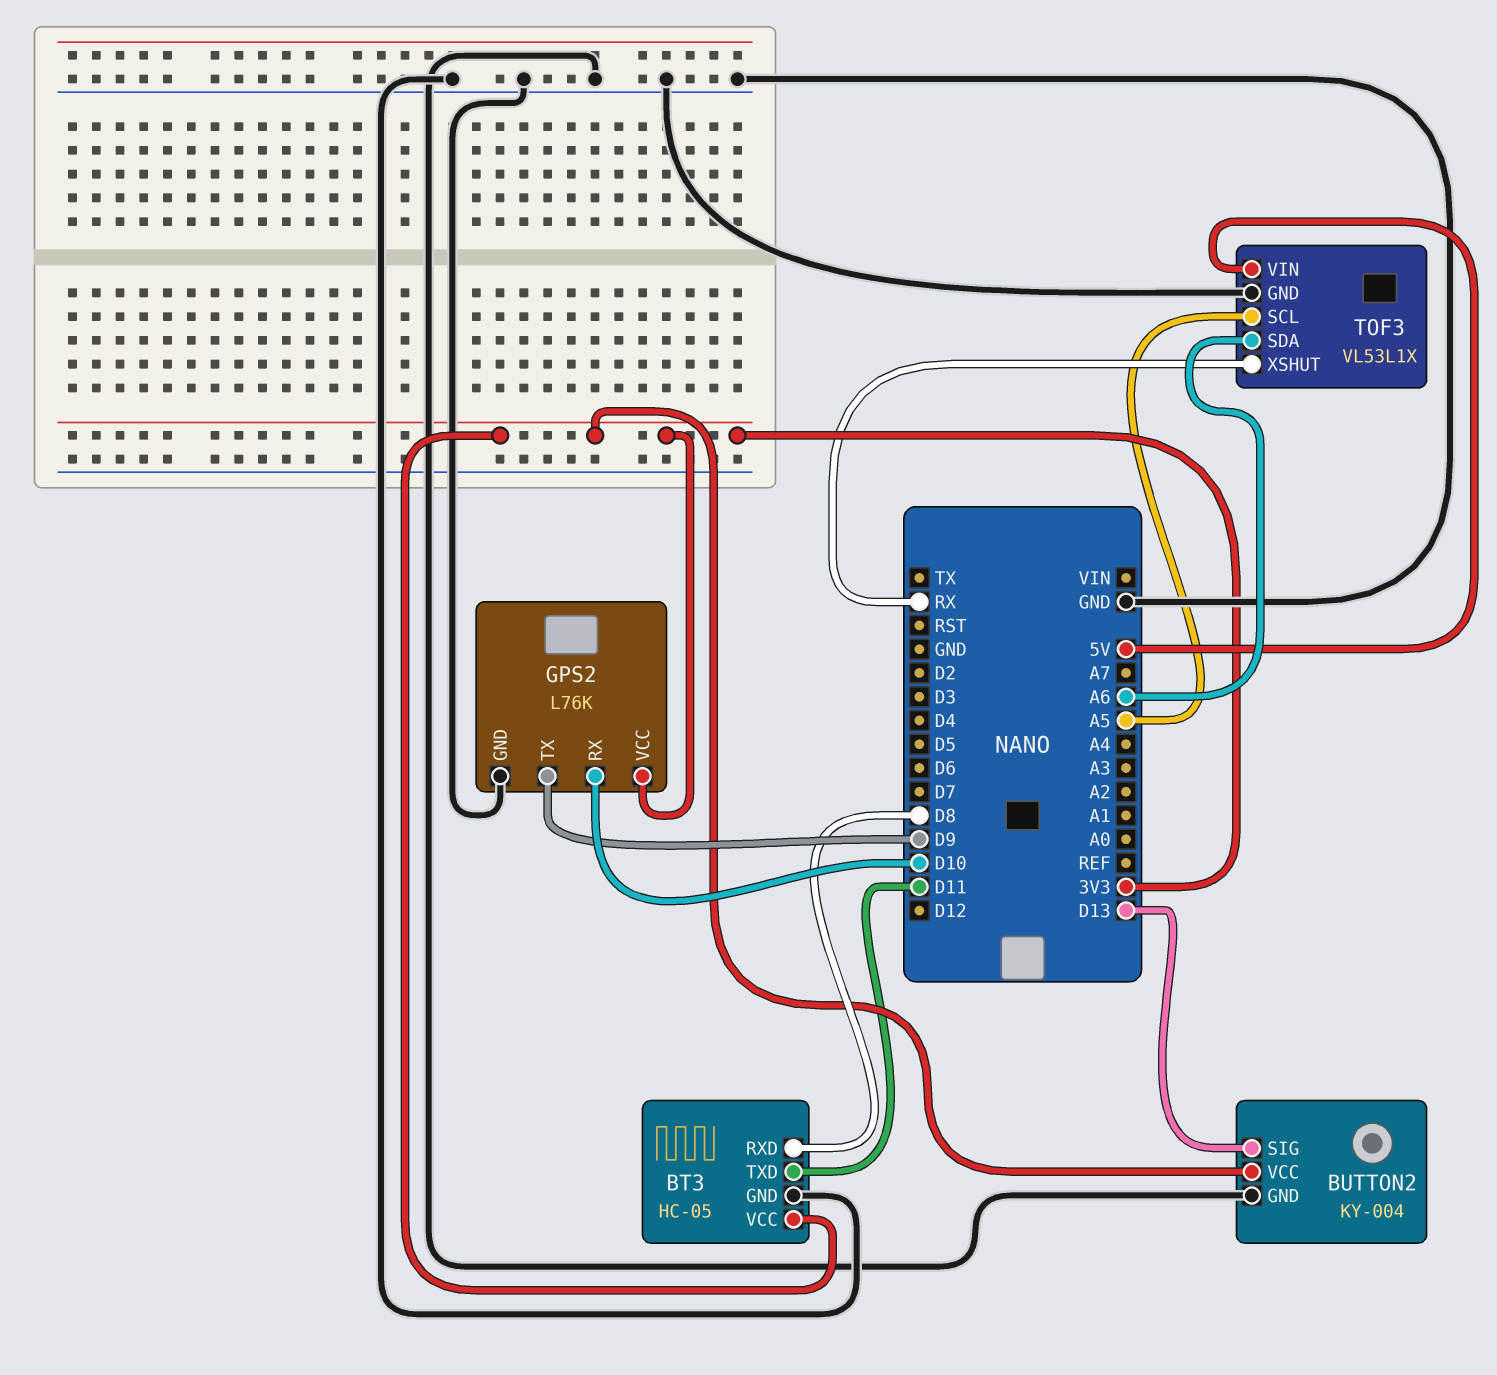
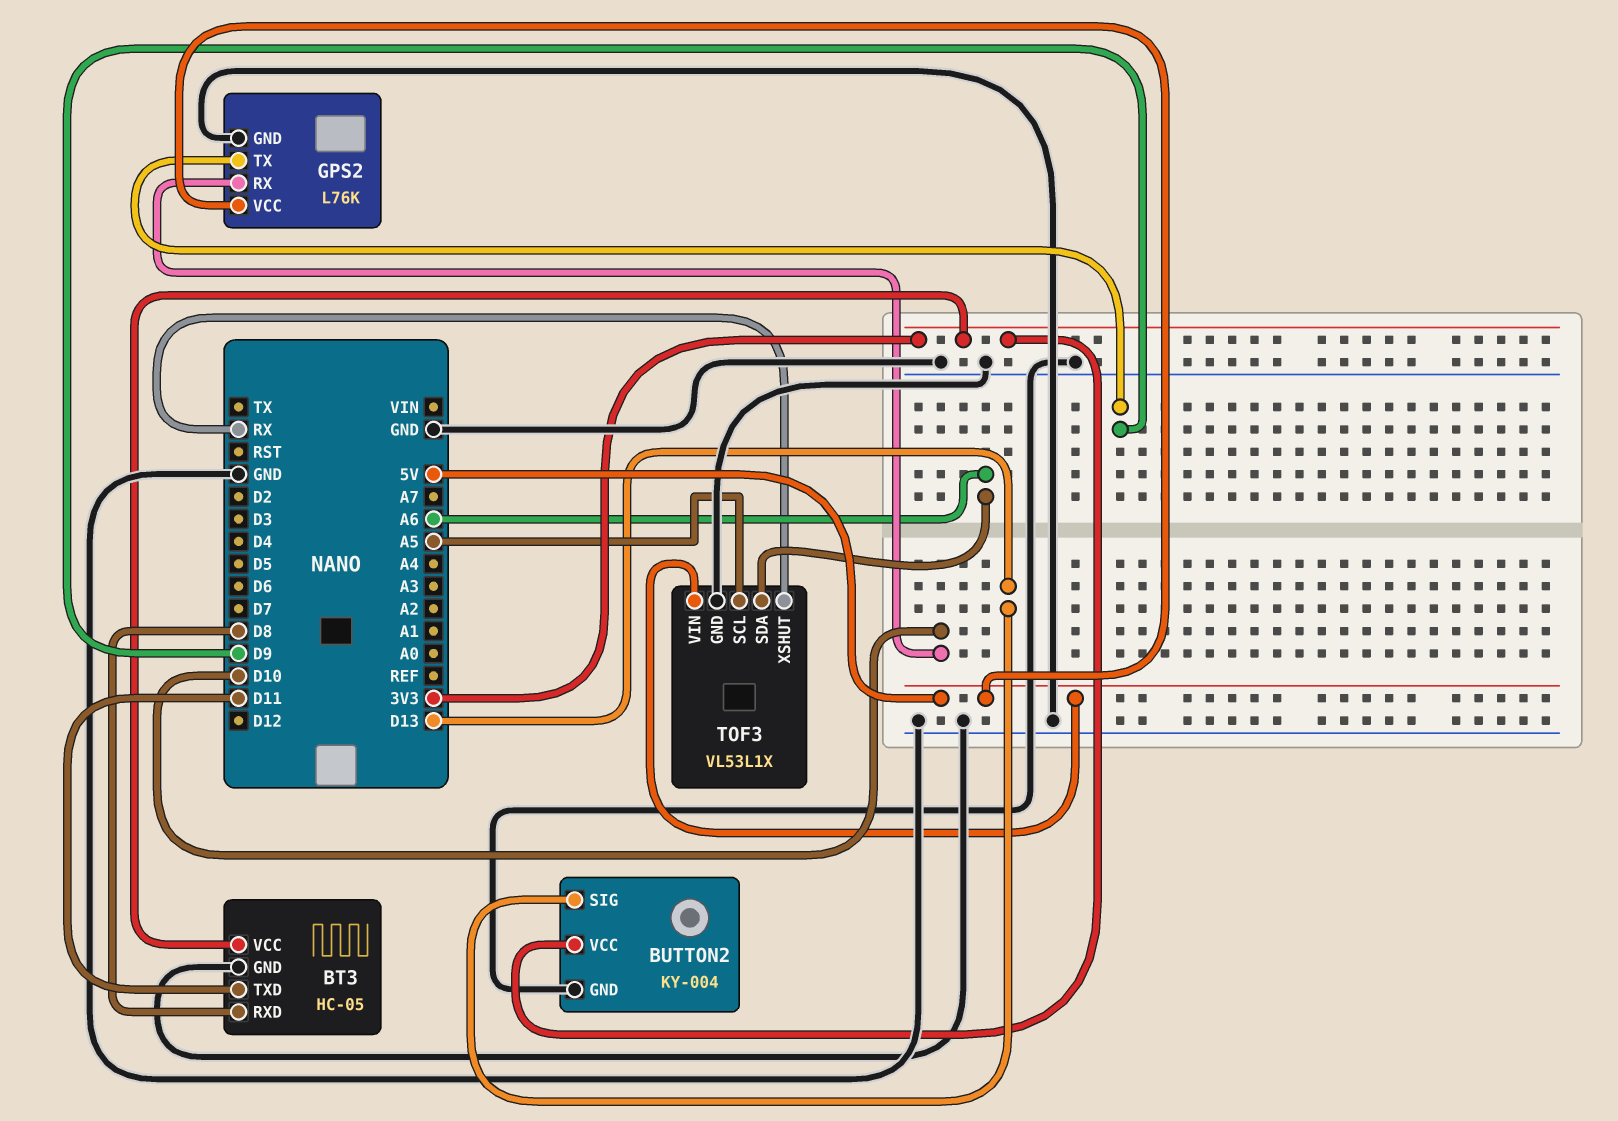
GPS2 pin VCC: 3V3 -> 5V

